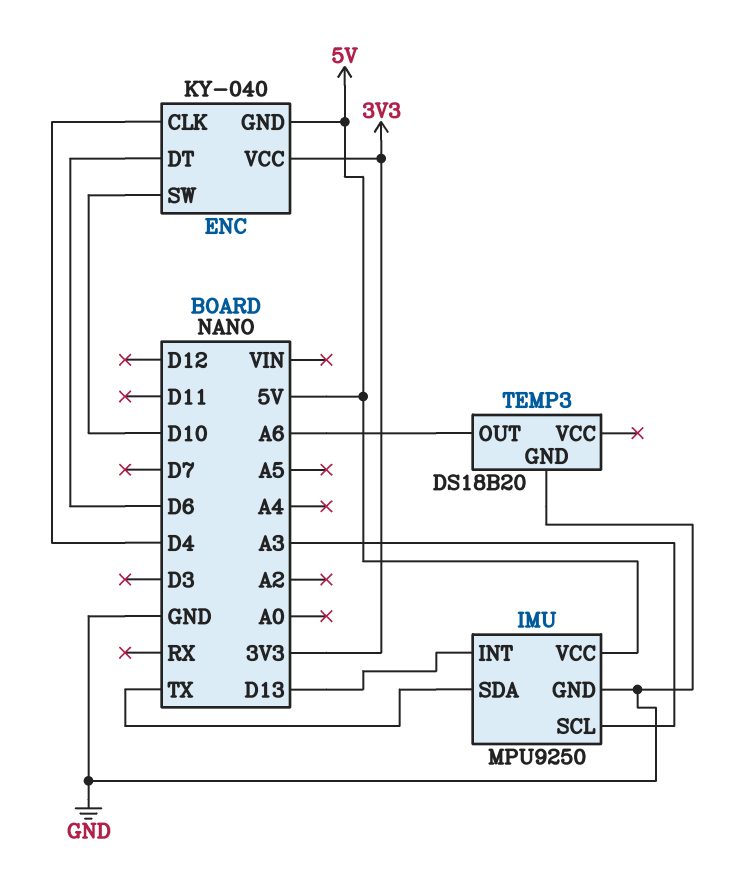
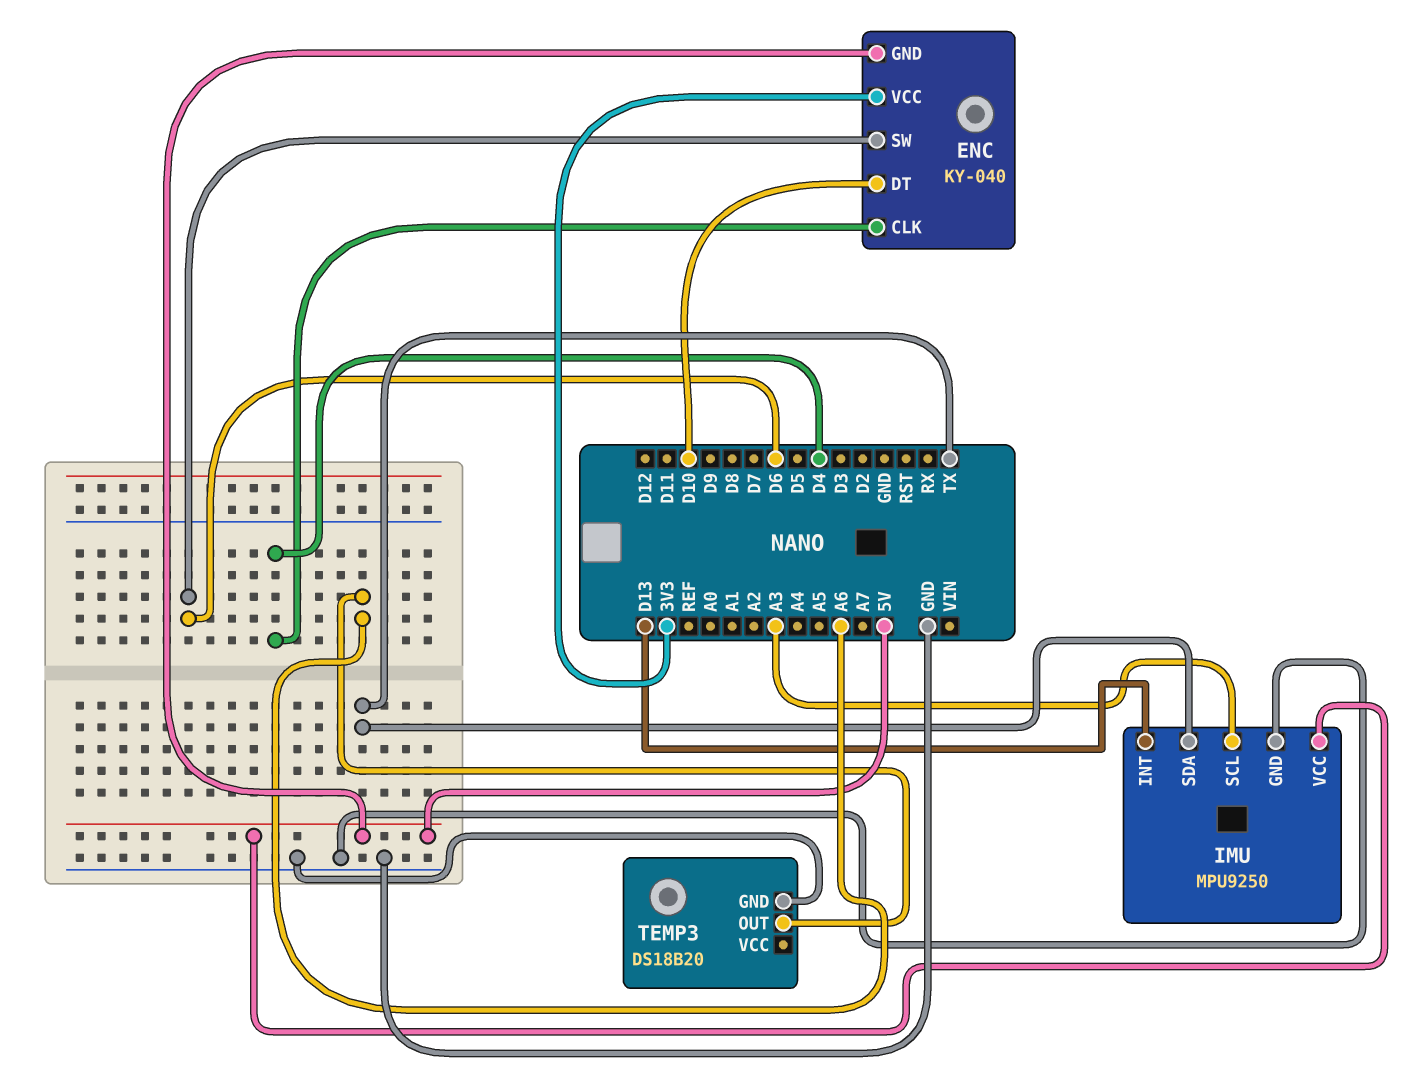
ENC pin DT: D6 -> D10
ENC pin SW: D10 -> D6

